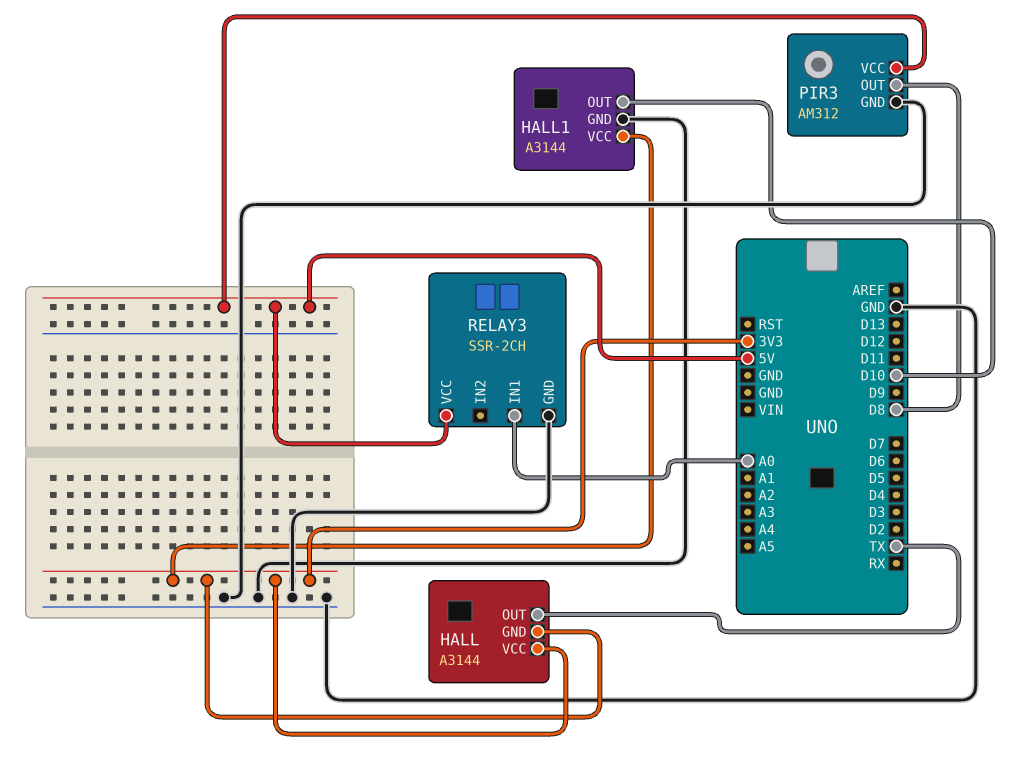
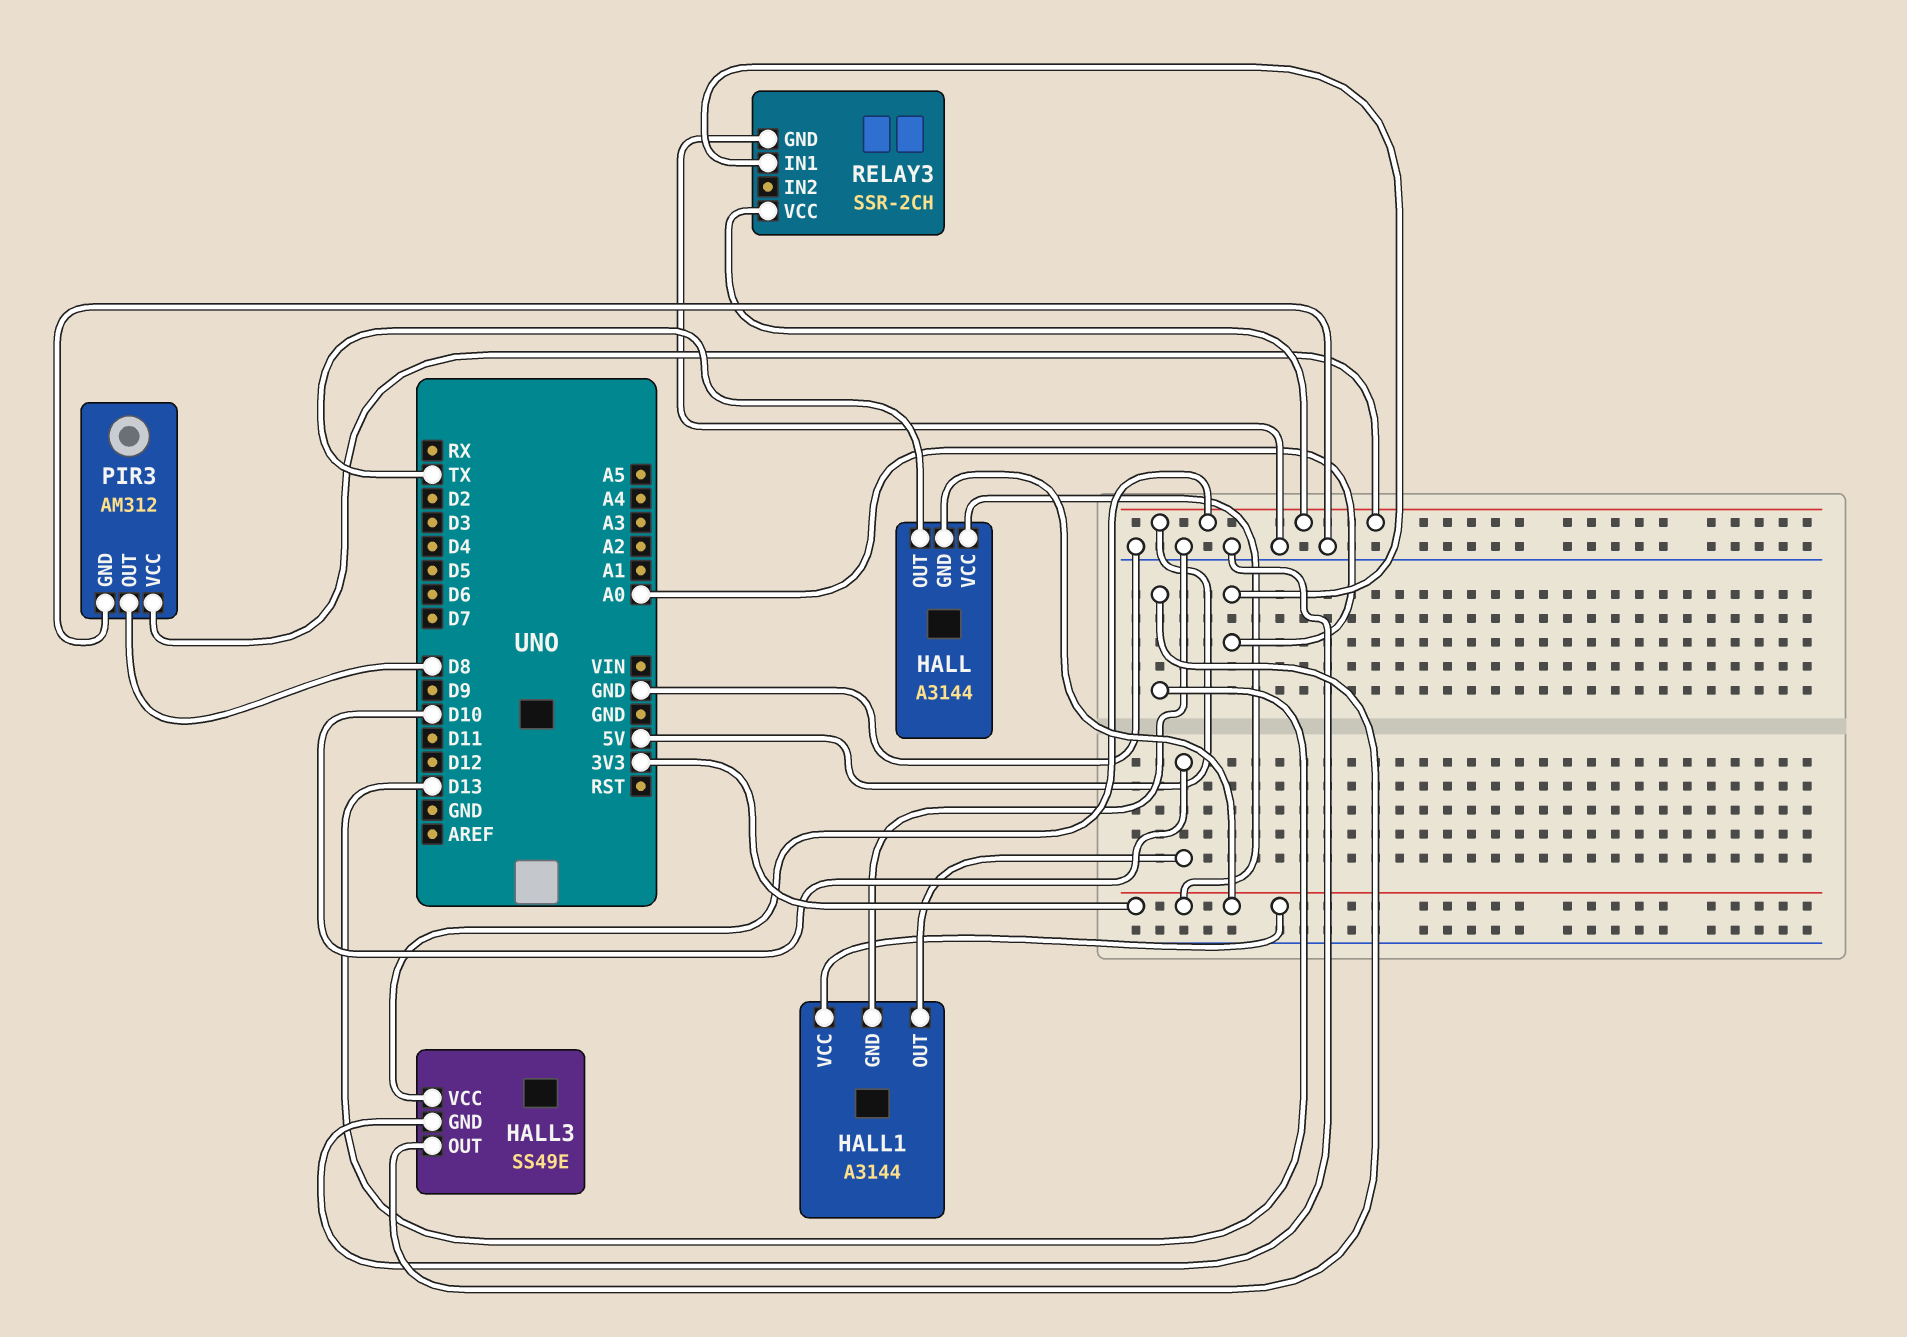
HALL3: none -> SS49E
HALL3 pin GND: none -> GND
HALL3 pin OUT: none -> D13
HALL3 pin VCC: none -> 5V

